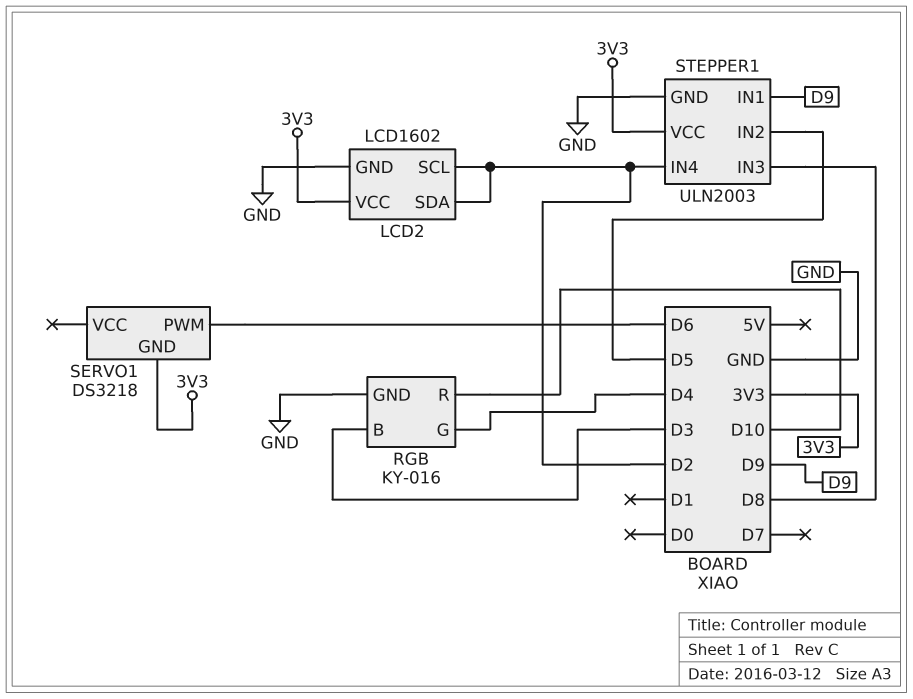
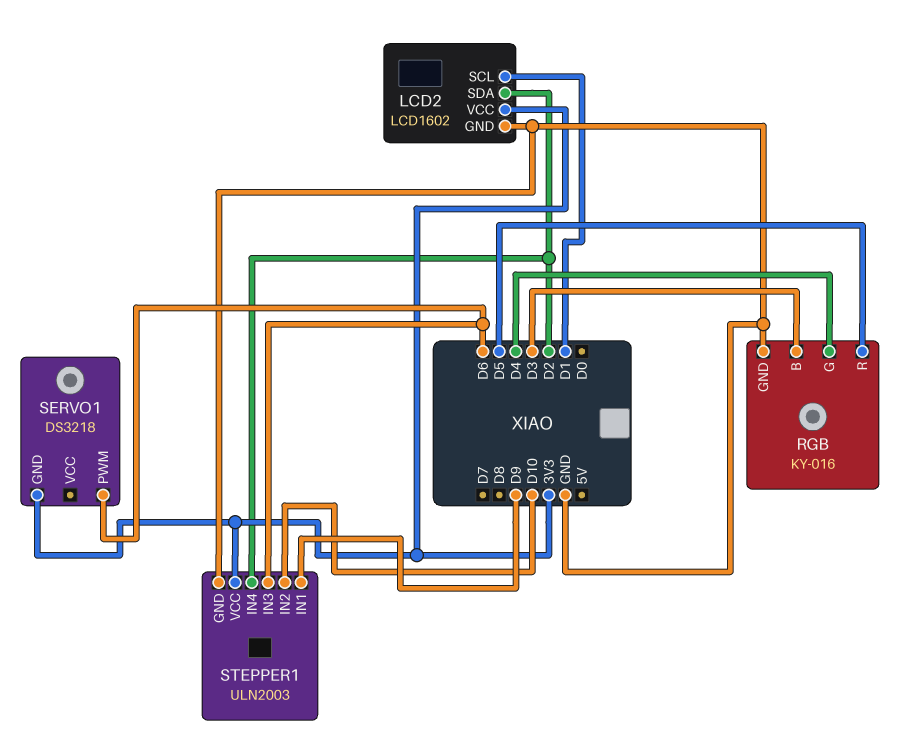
LCD2 pin SCL: D2 -> D1
RGB pin R: D10 -> D5
STEPPER1 pin IN2: D5 -> D10
STEPPER1 pin IN3: D8 -> D6

